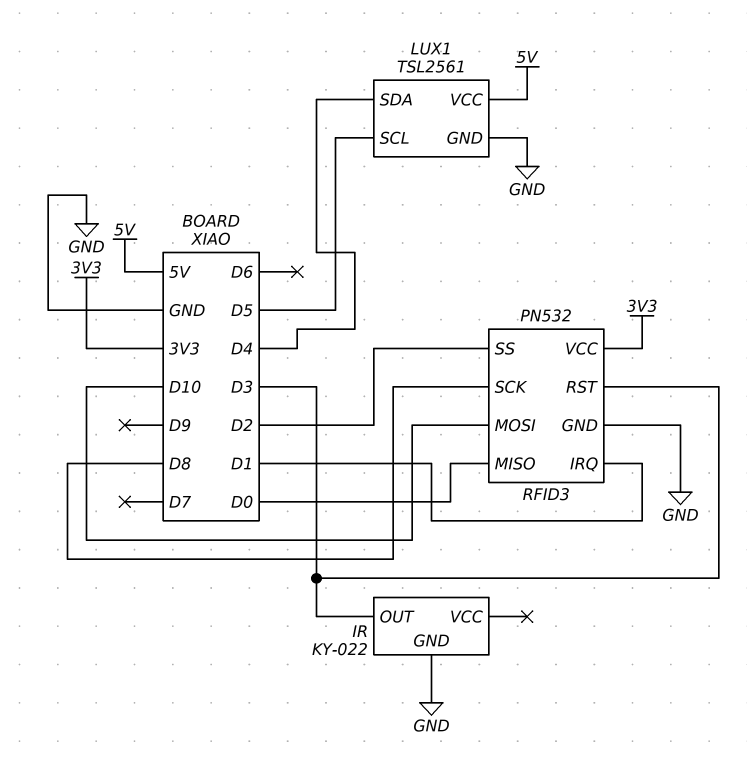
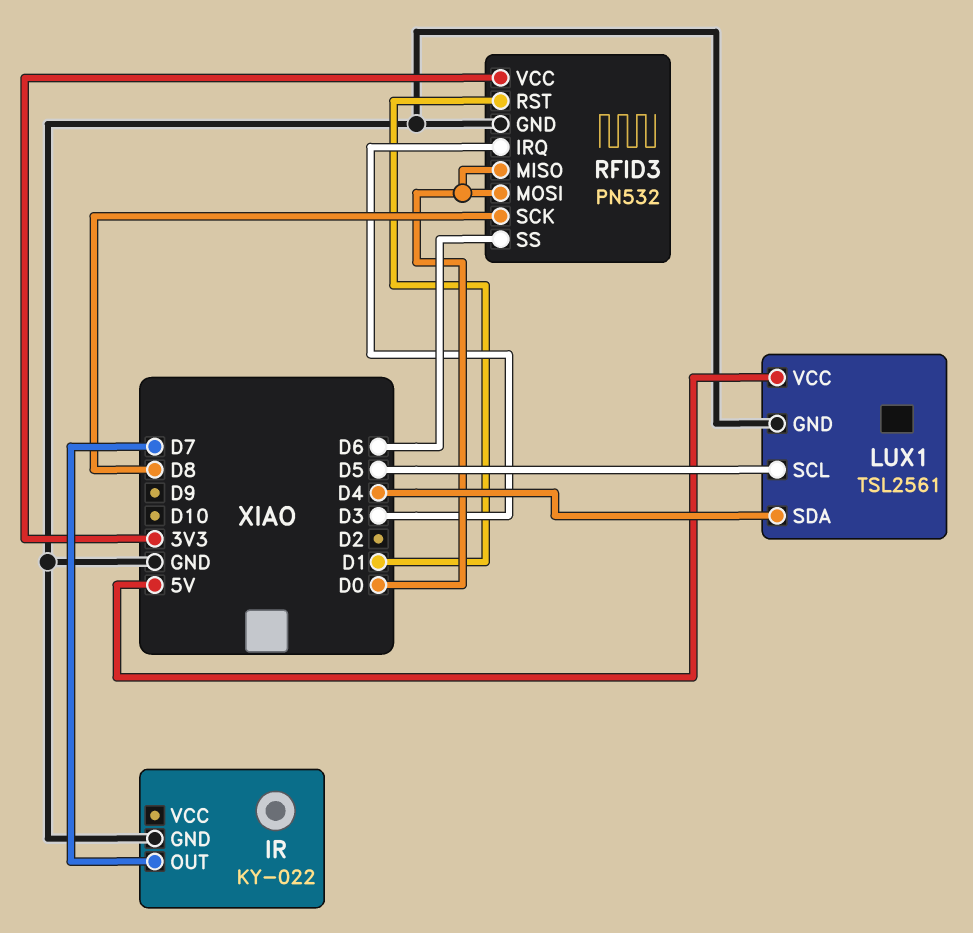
IR pin OUT: D3 -> D7
RFID3 pin IRQ: D1 -> D3
RFID3 pin MOSI: D10 -> D0
RFID3 pin RST: D3 -> D1
RFID3 pin SS: D2 -> D6

